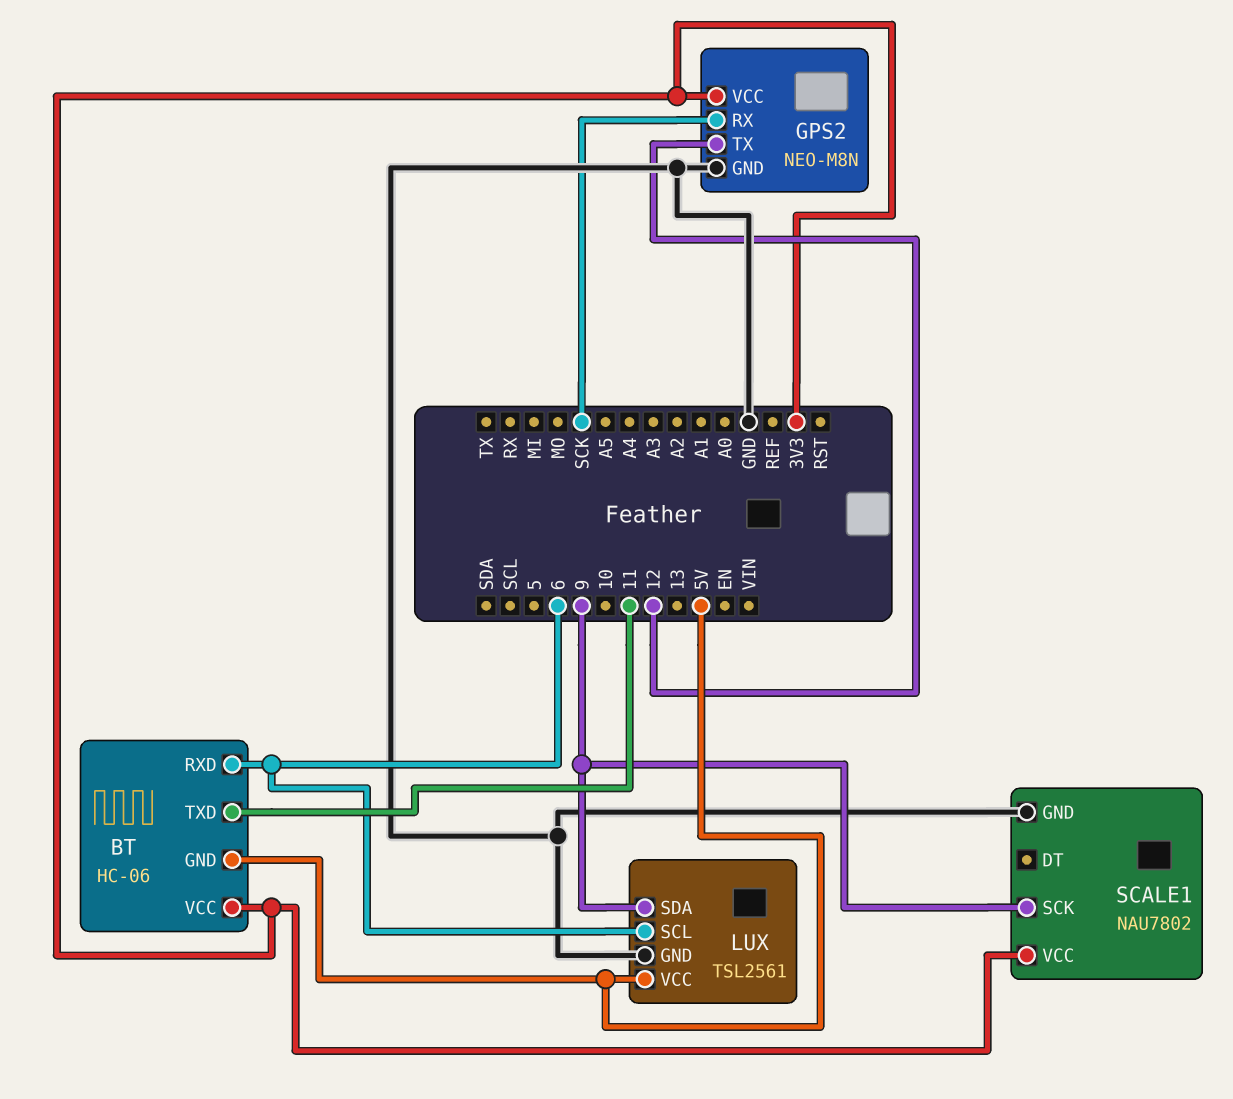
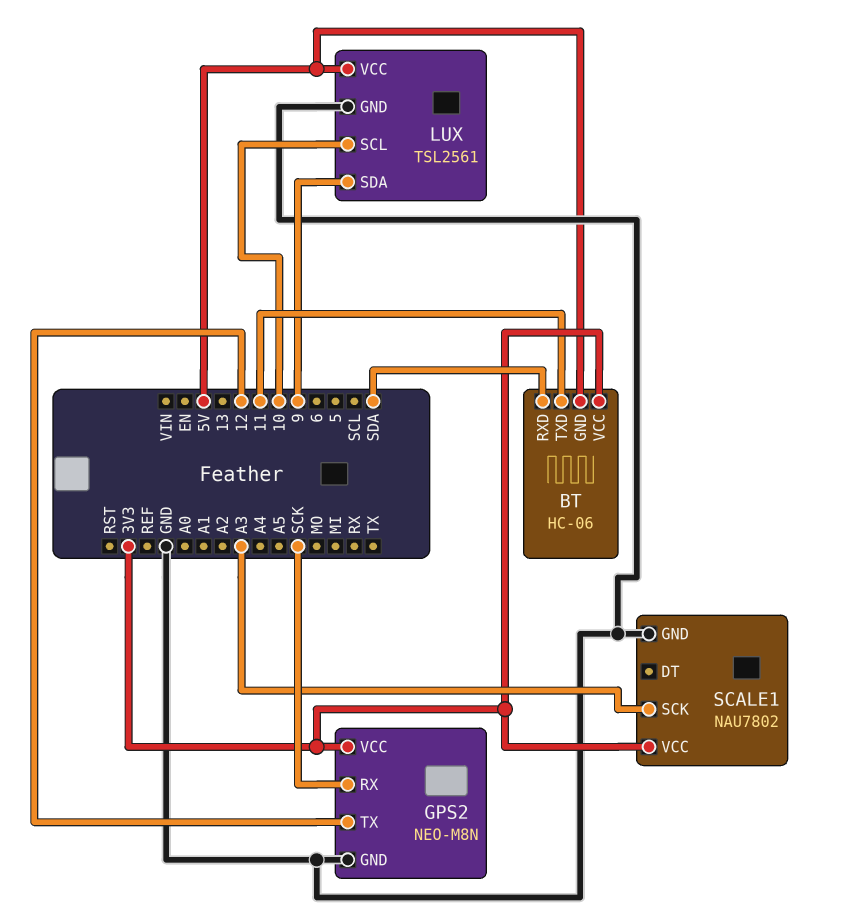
BT pin RXD: 6 -> SDA
LUX pin SCL: 6 -> 10
SCALE1 pin SCK: 9 -> A3

